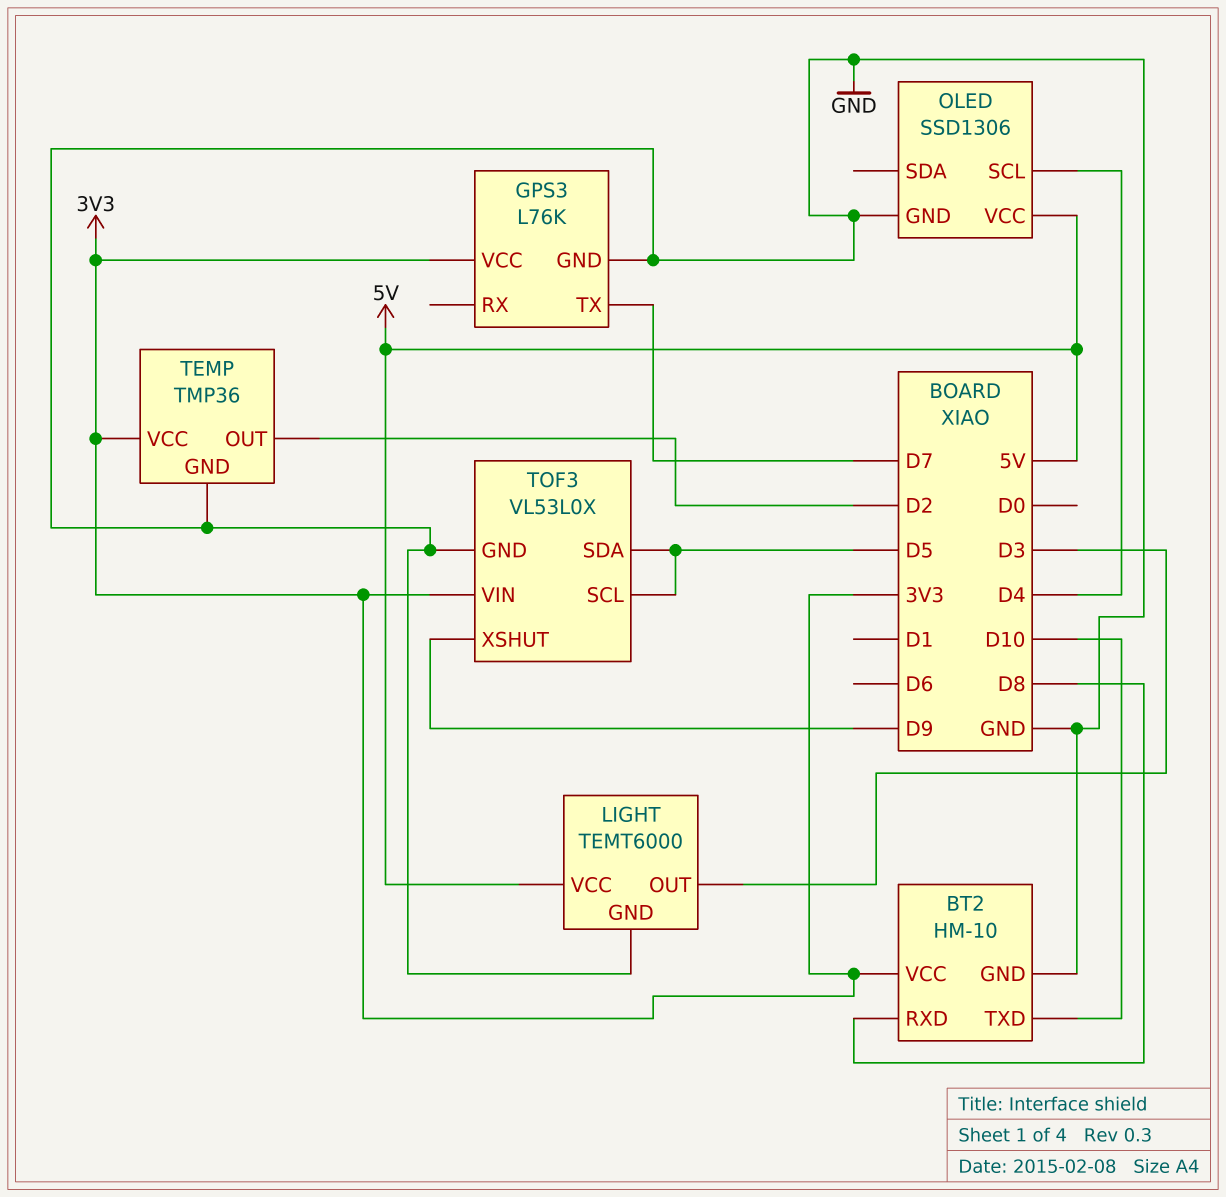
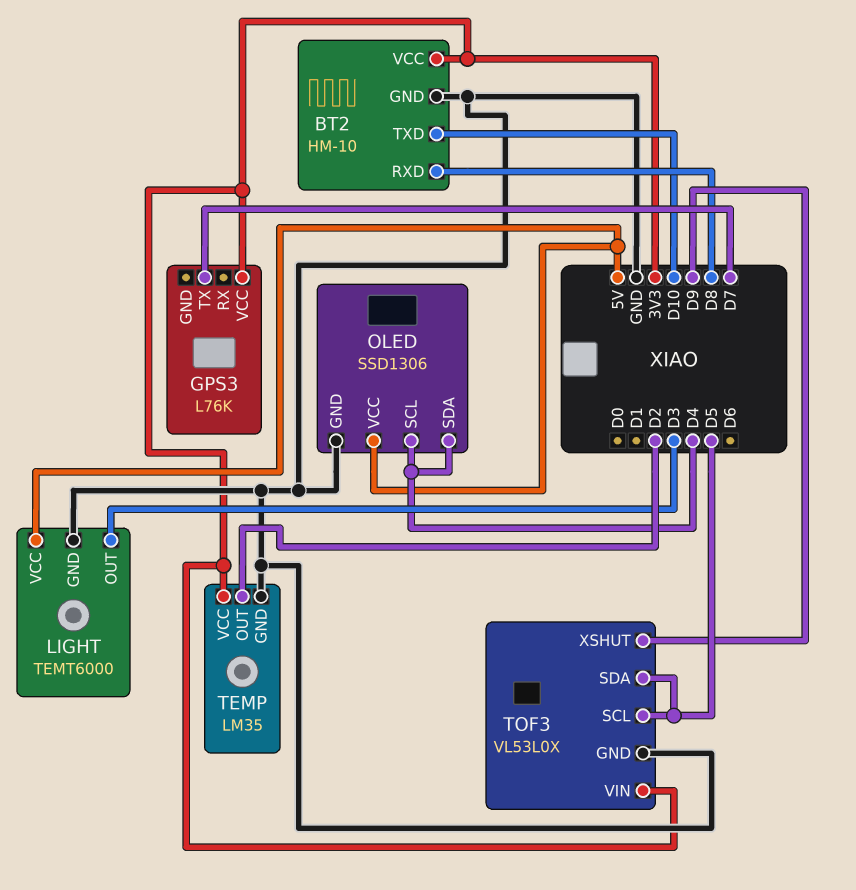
GPS3 pin GND: GND -> none
OLED pin SDA: none -> D4
TEMP: TMP36 -> LM35

